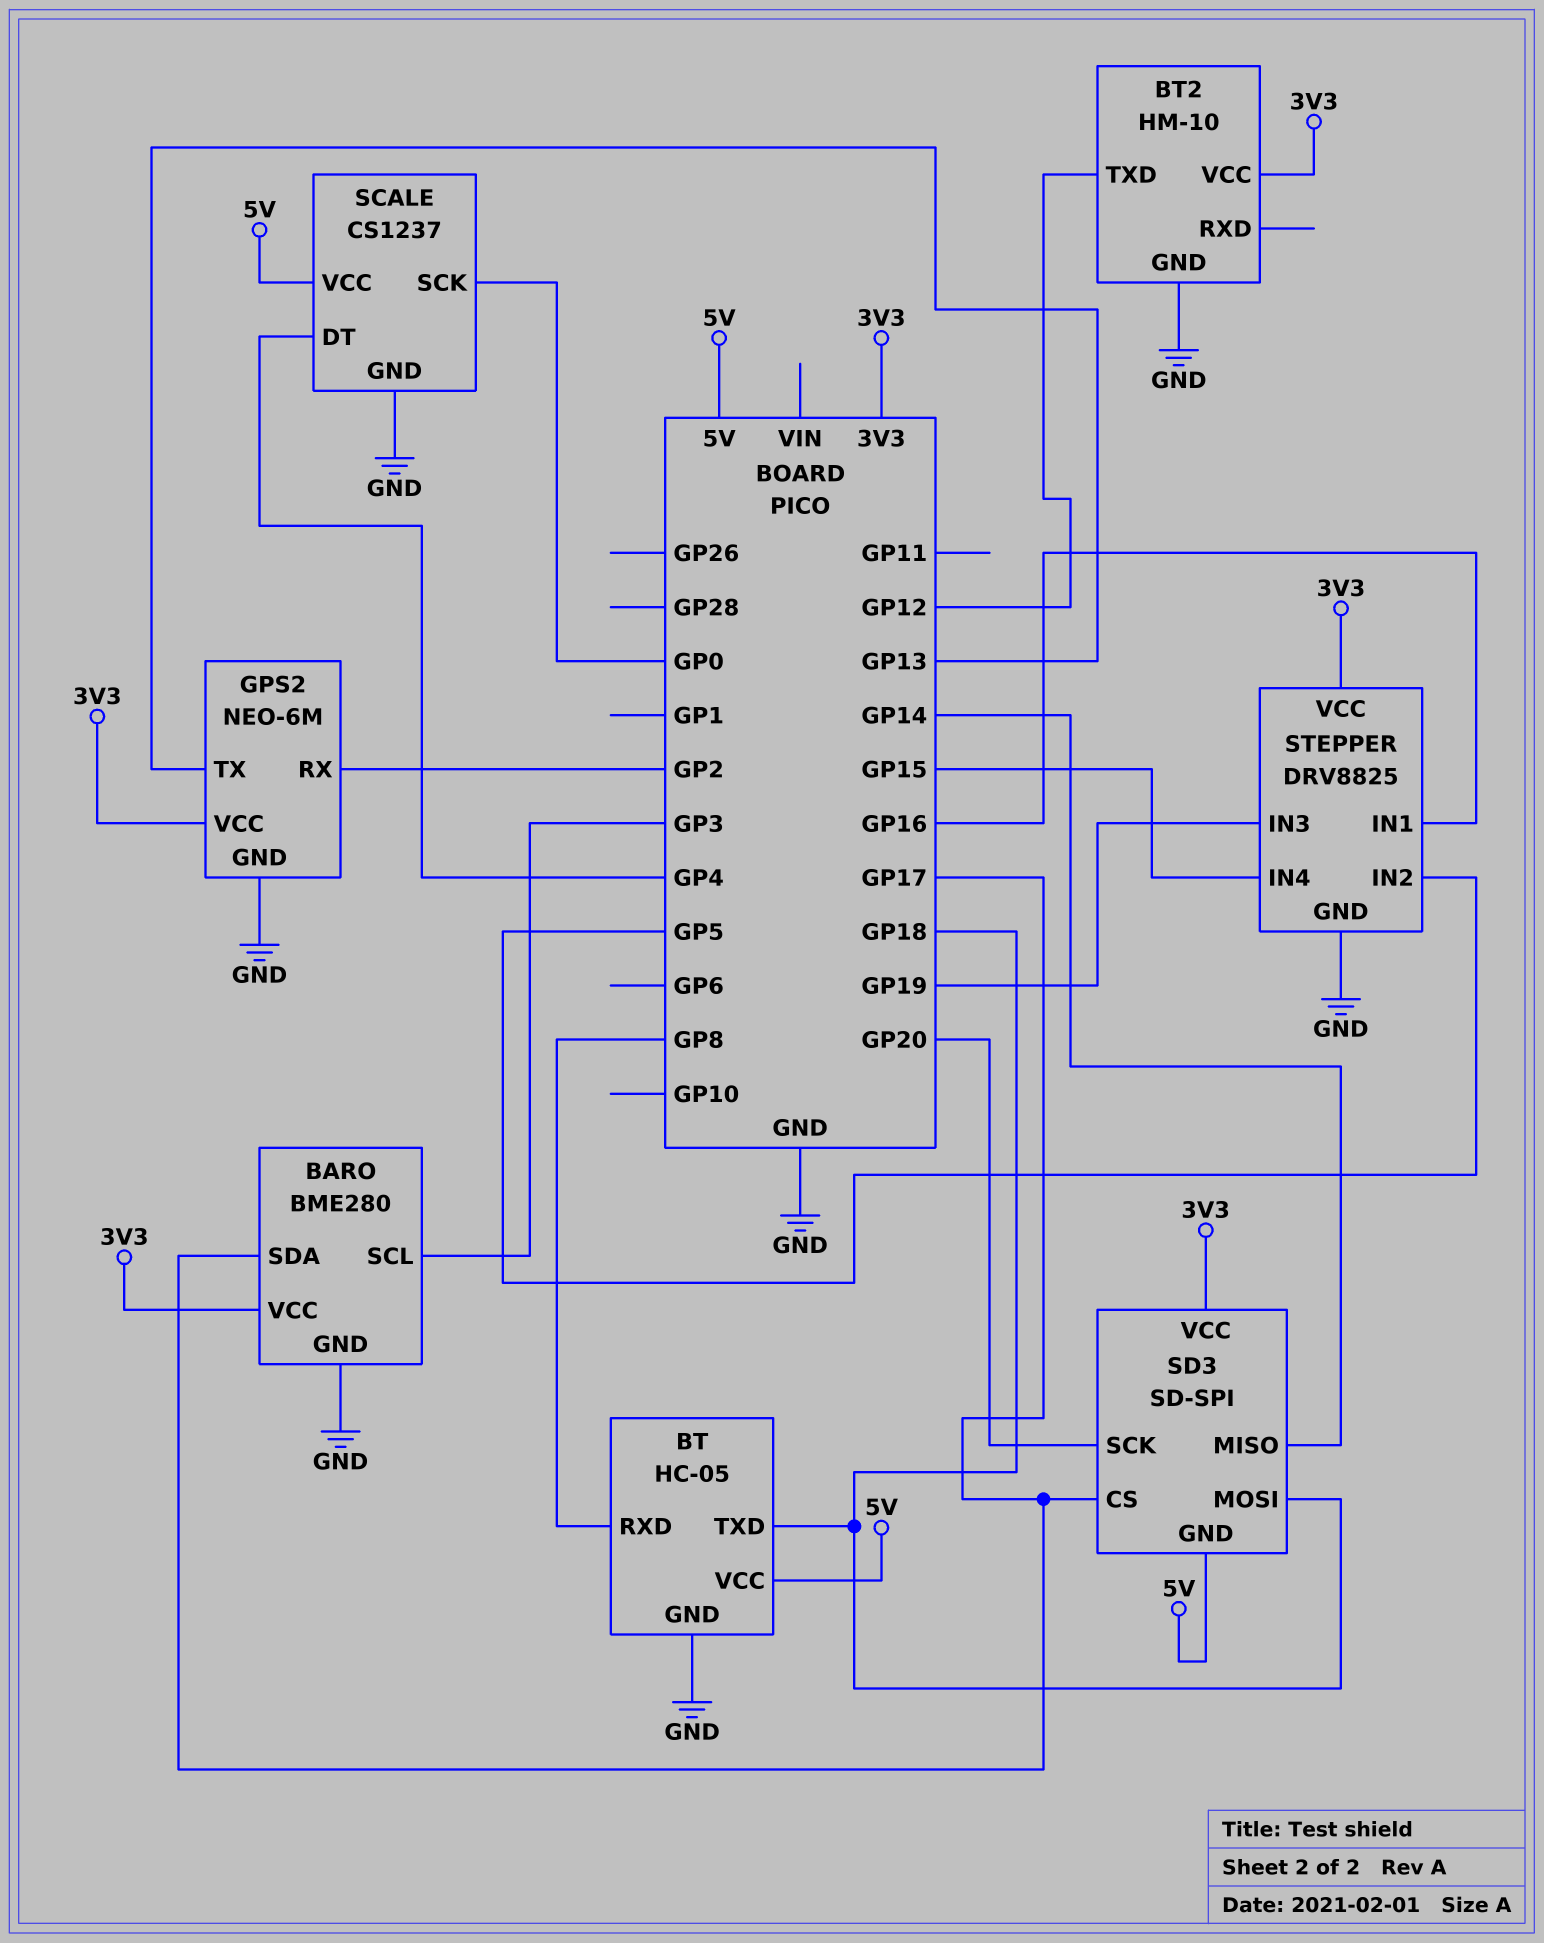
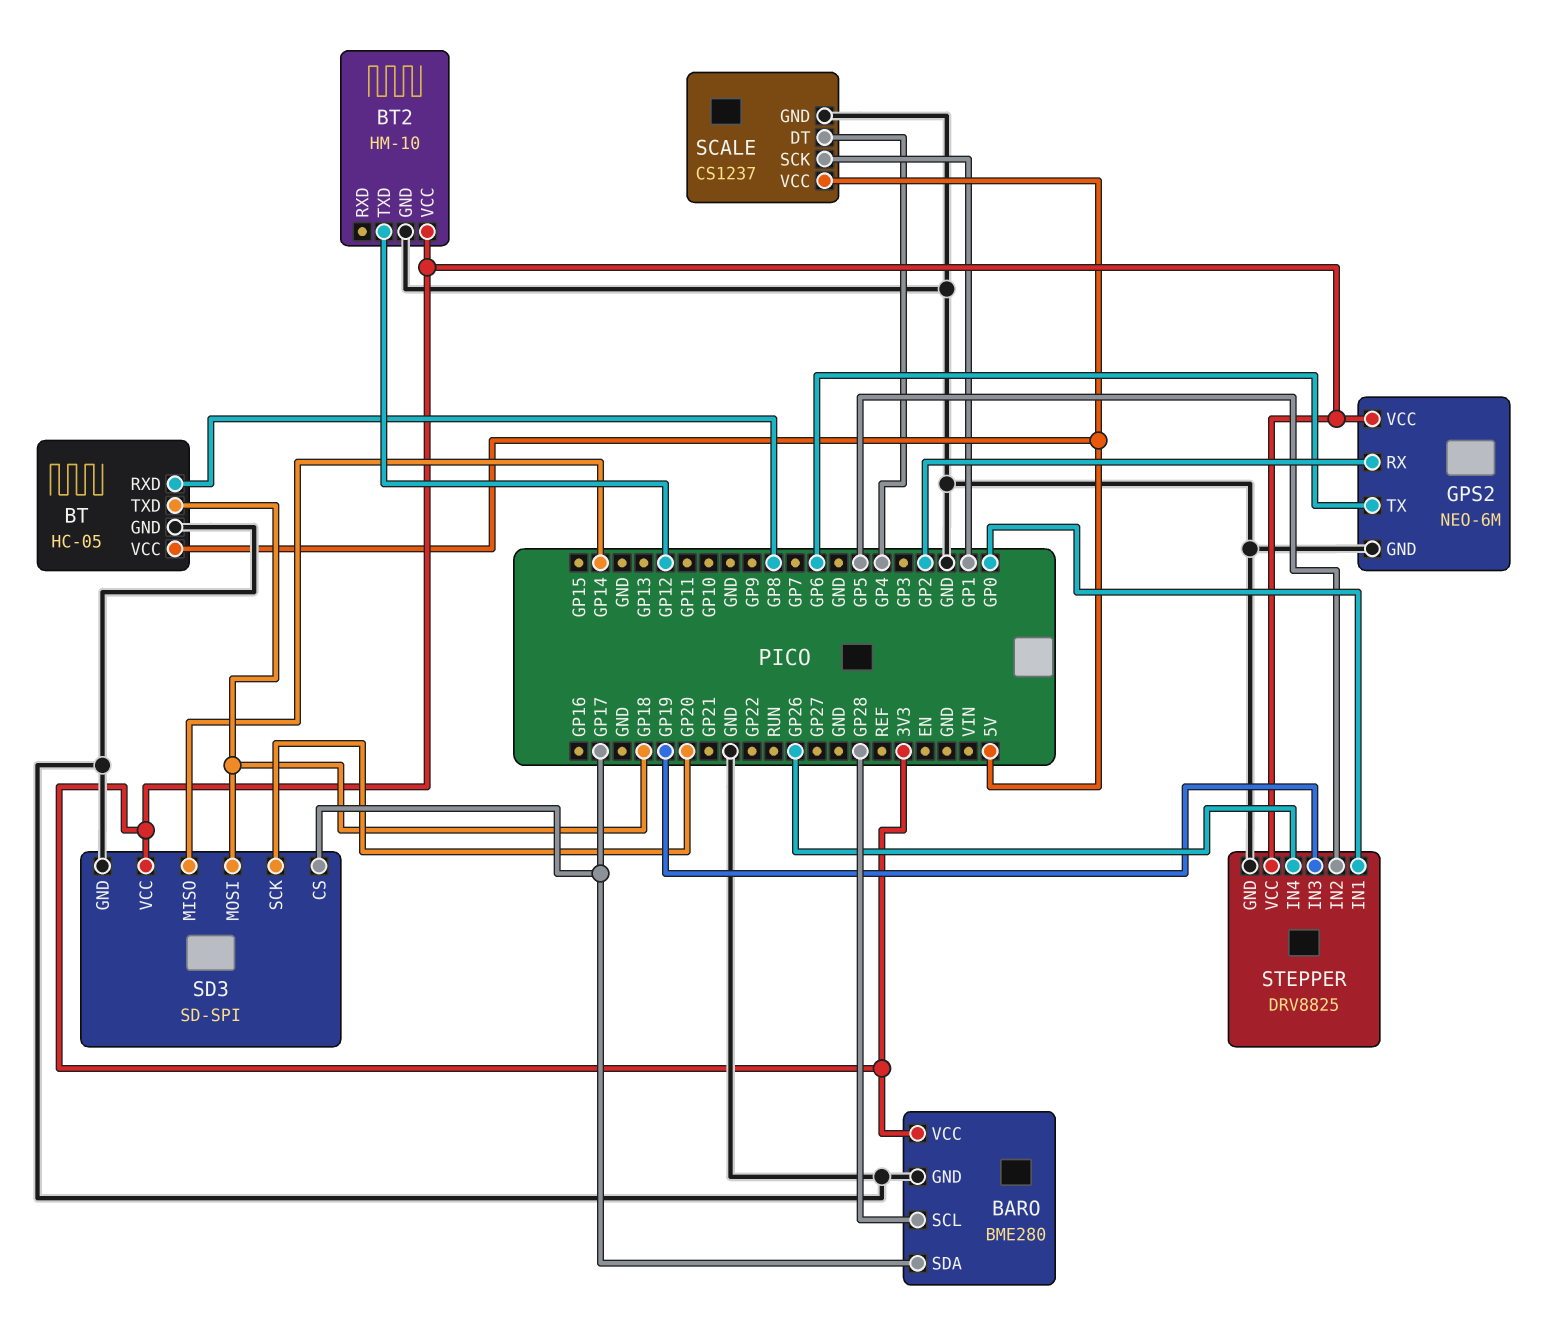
BARO pin SCL: GP3 -> GP28
GPS2 pin TX: GP13 -> GP6
SCALE pin SCK: GP0 -> GP1
SD3 pin GND: 5V -> GND
STEPPER pin IN1: GP16 -> GP0
STEPPER pin IN4: GP15 -> GP26

